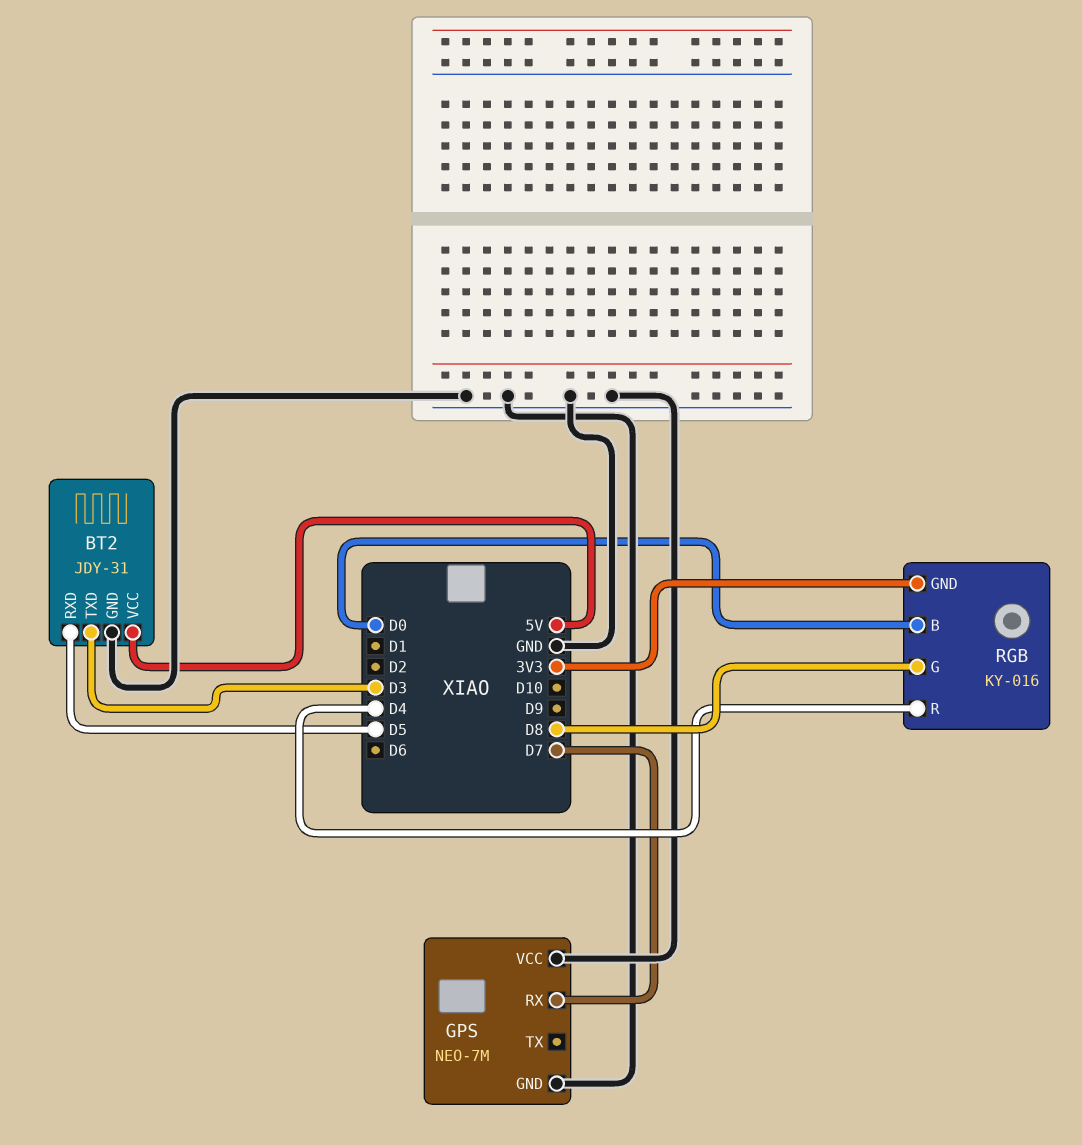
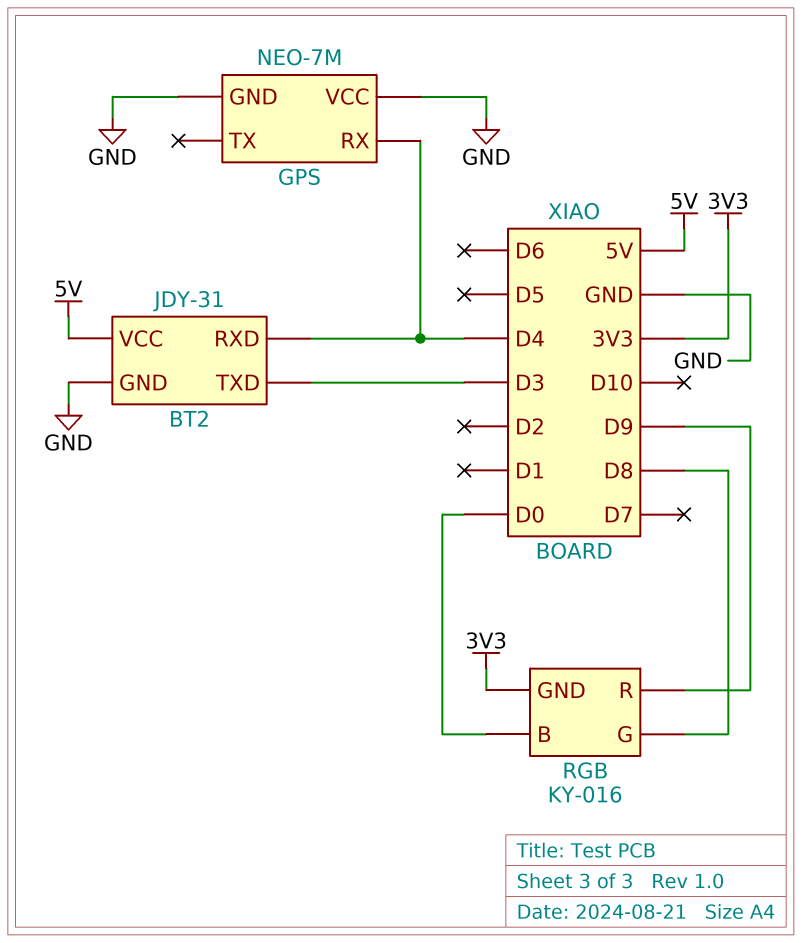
BT2 pin RXD: D5 -> D4
GPS pin RX: D7 -> D4
RGB pin R: D4 -> D9

